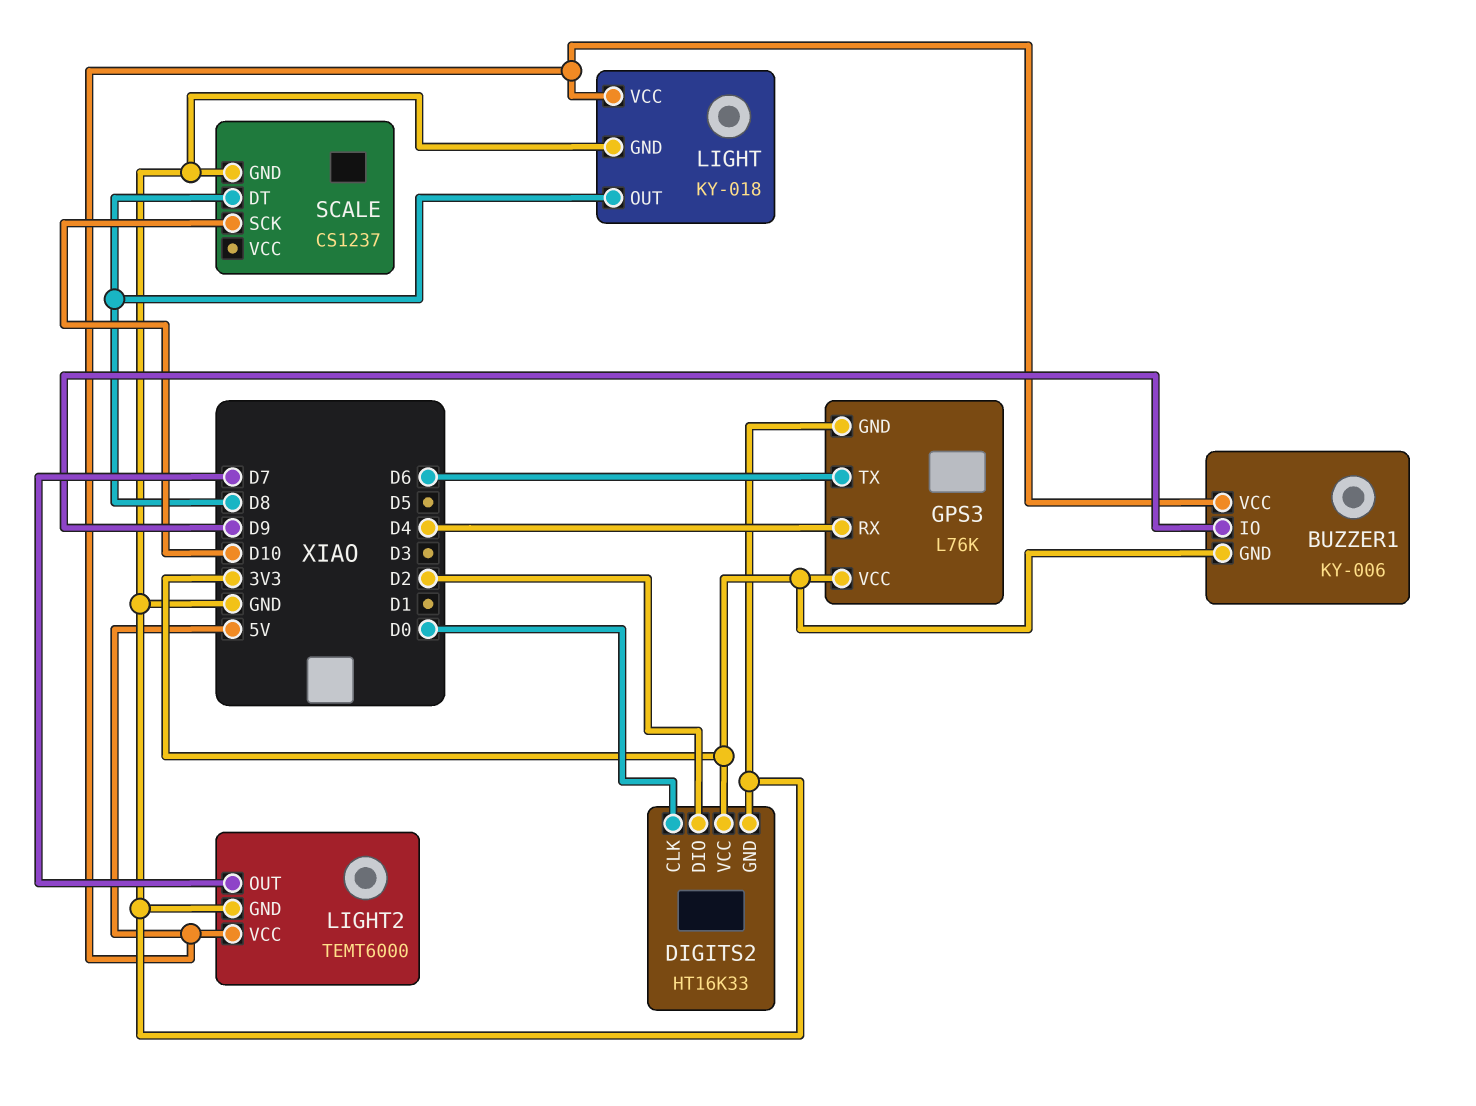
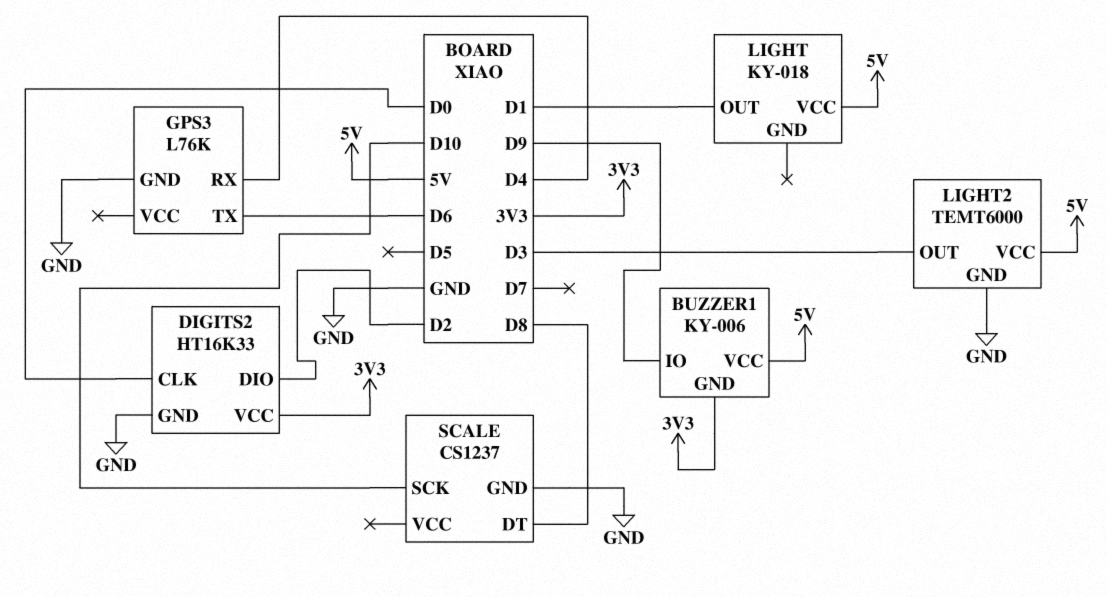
GPS3 pin VCC: 3V3 -> none
LIGHT pin GND: GND -> none
LIGHT pin OUT: D8 -> D1
LIGHT2 pin OUT: D7 -> D3

